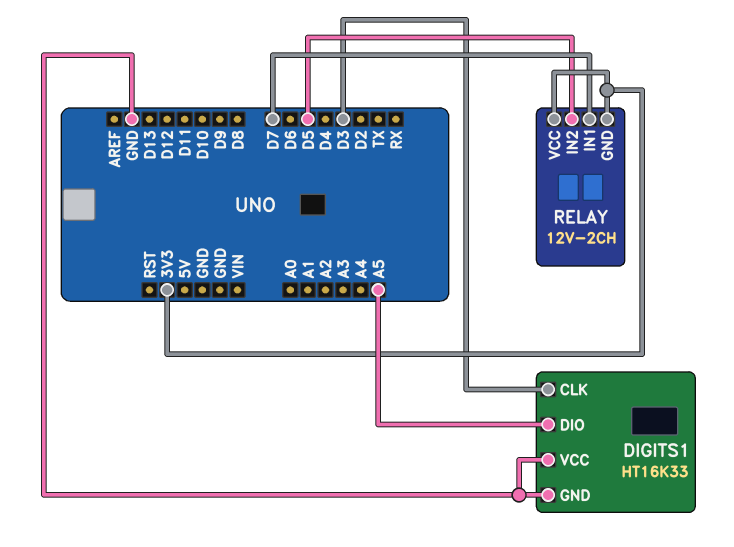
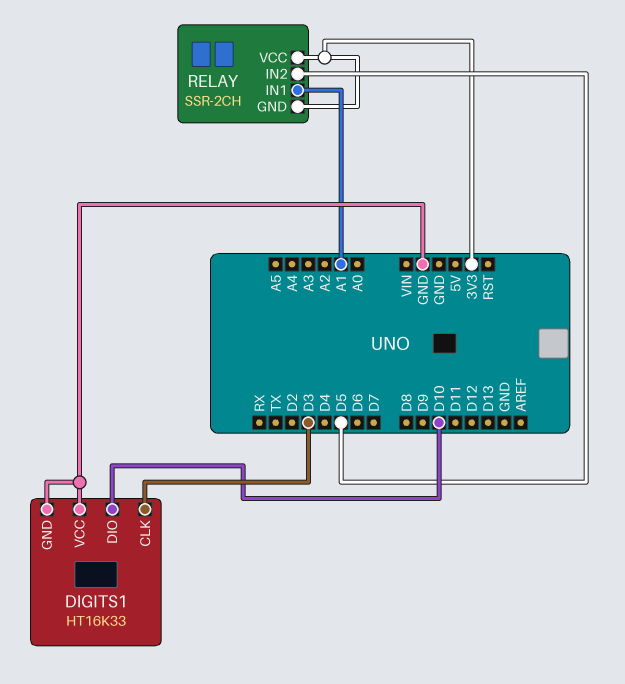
DIGITS1 pin DIO: A5 -> D10
RELAY: 12V-2CH -> SSR-2CH
RELAY pin IN1: D7 -> A1

